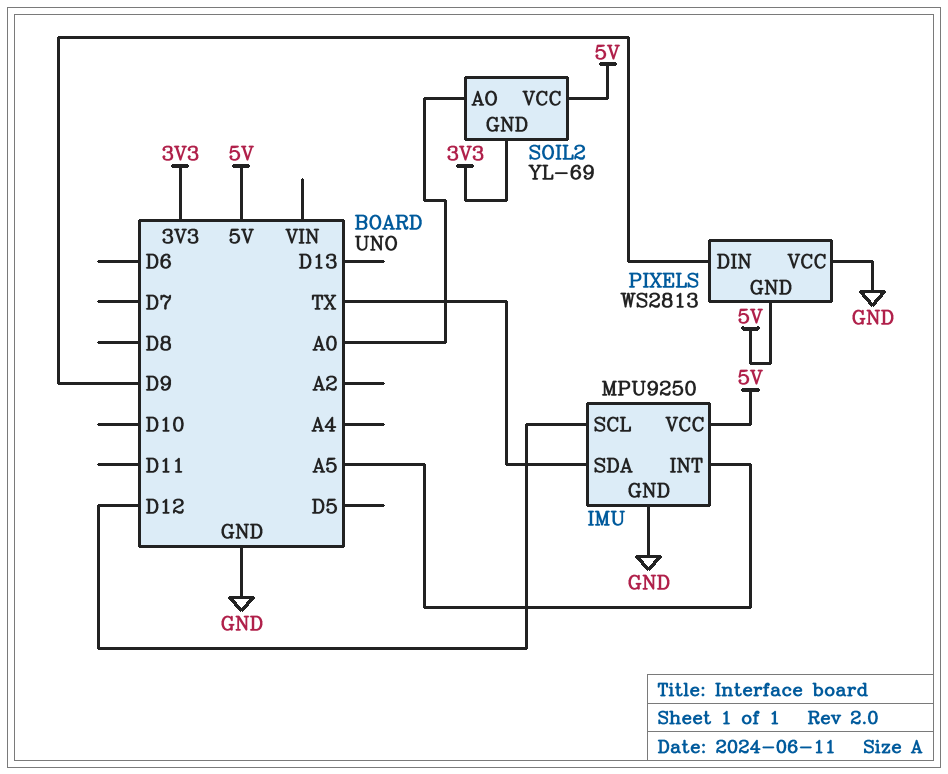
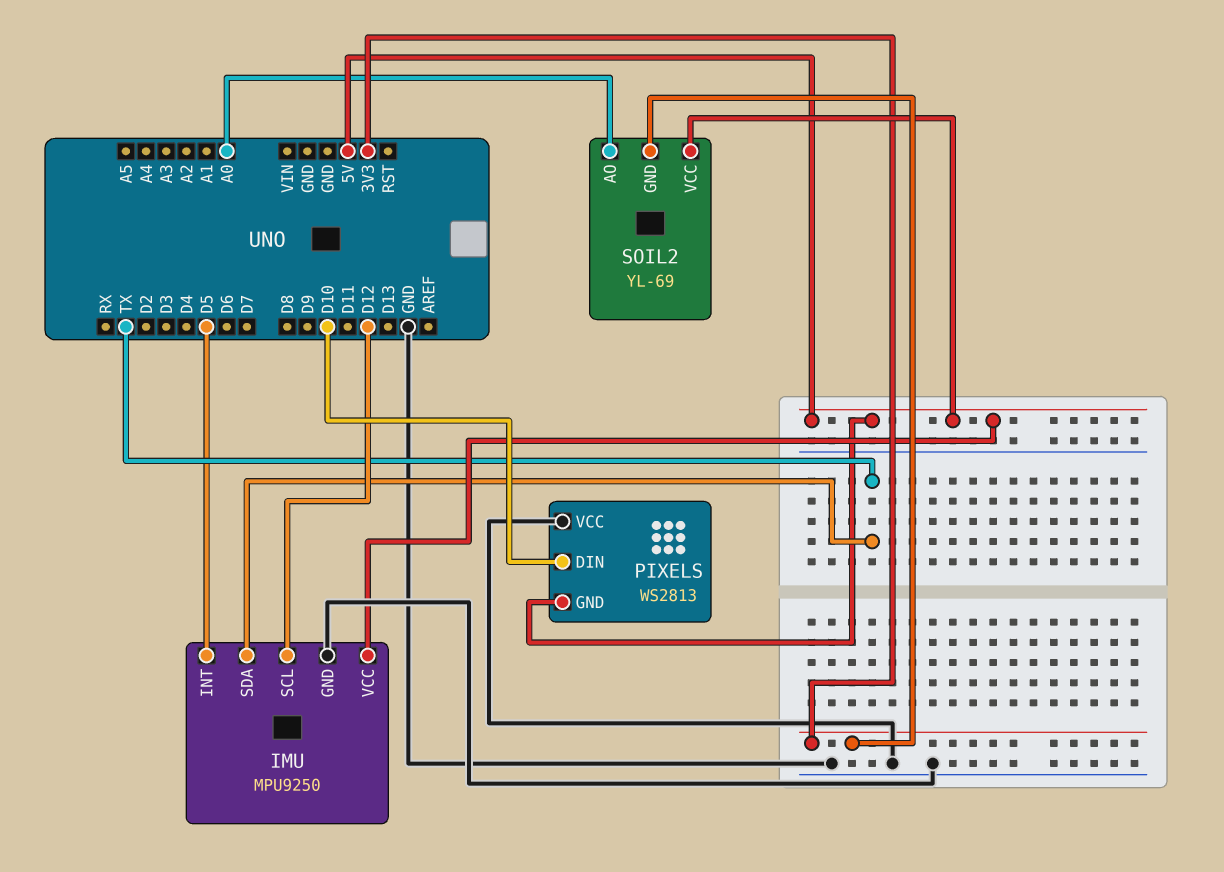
IMU pin INT: A5 -> D5
PIXELS pin DIN: D9 -> D10

